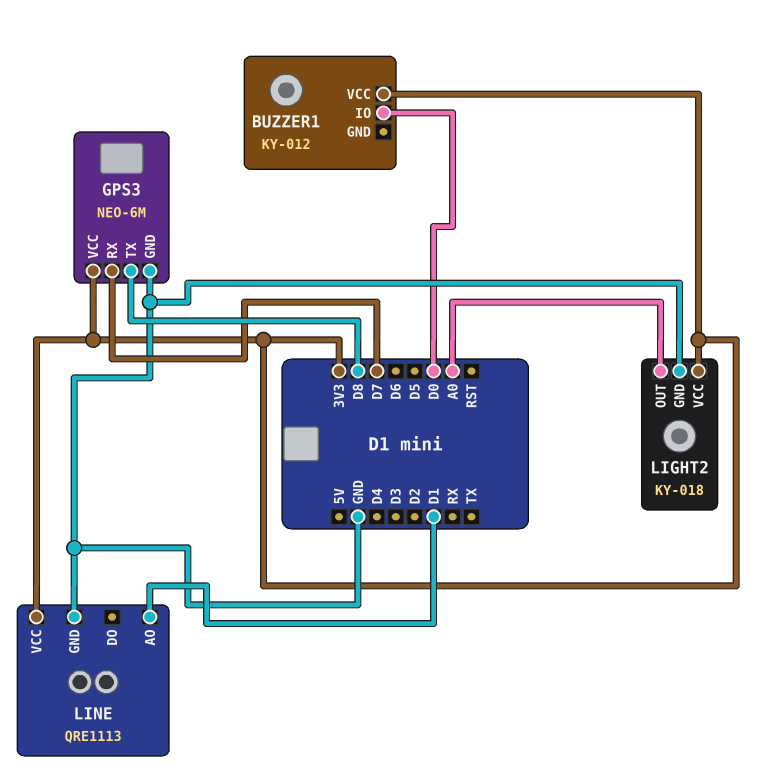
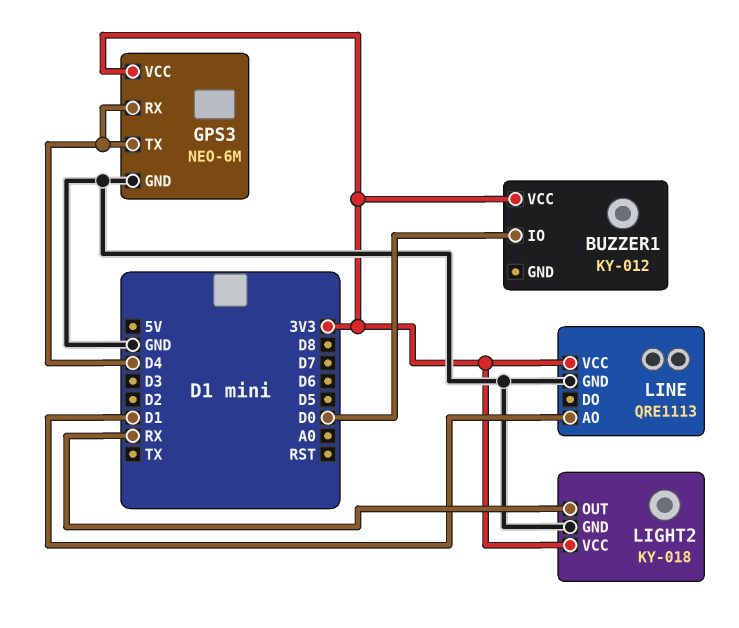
GPS3 pin RX: D7 -> D4
GPS3 pin TX: D8 -> D4
LIGHT2 pin OUT: A0 -> RX

